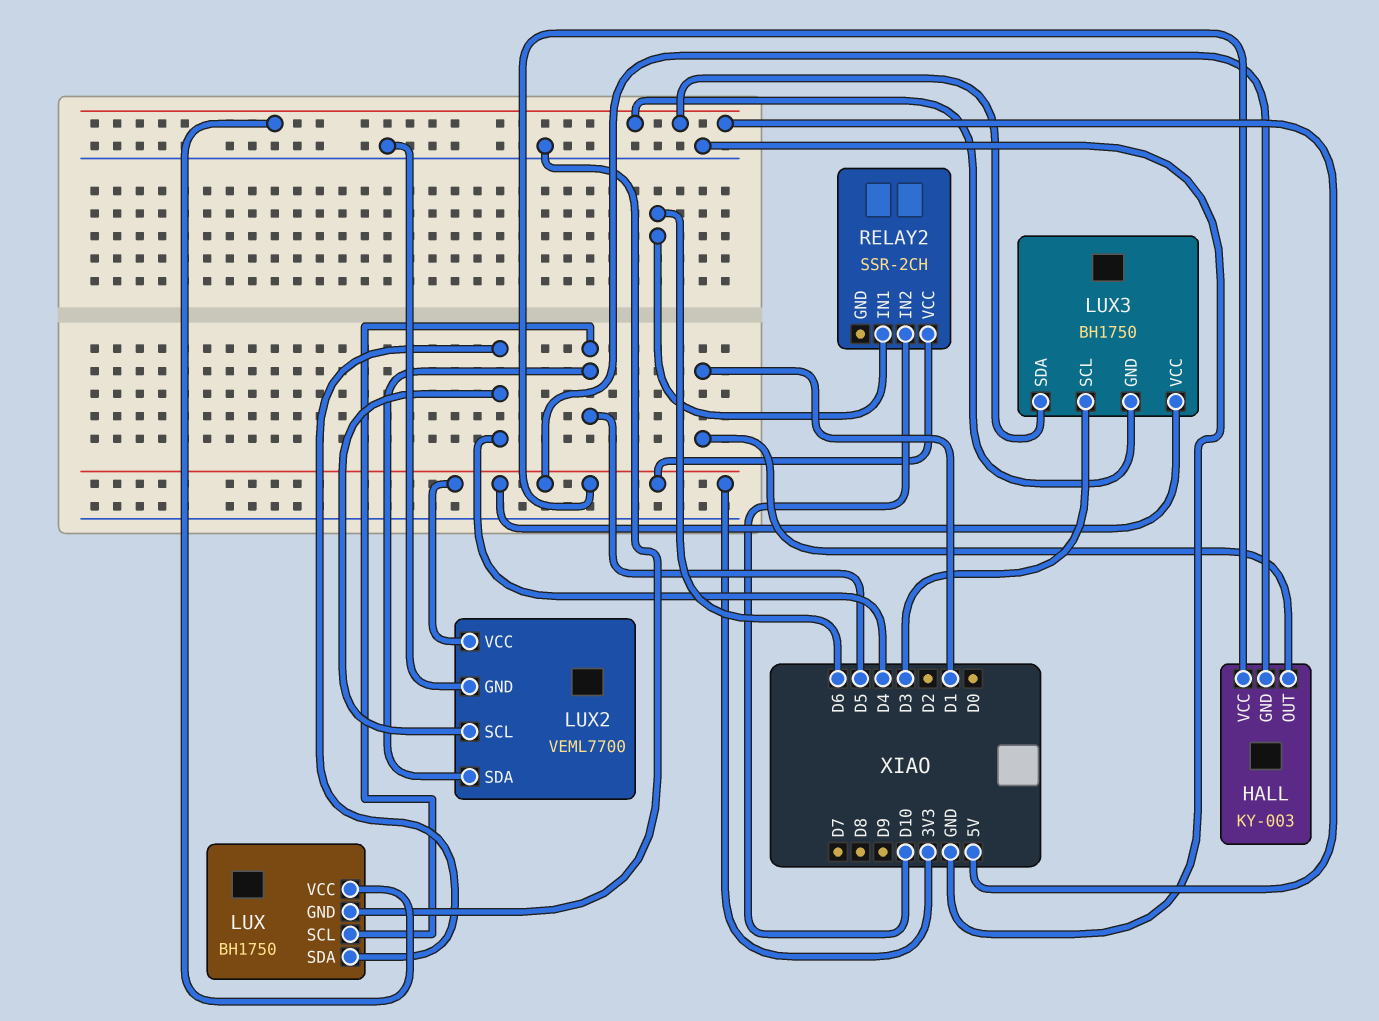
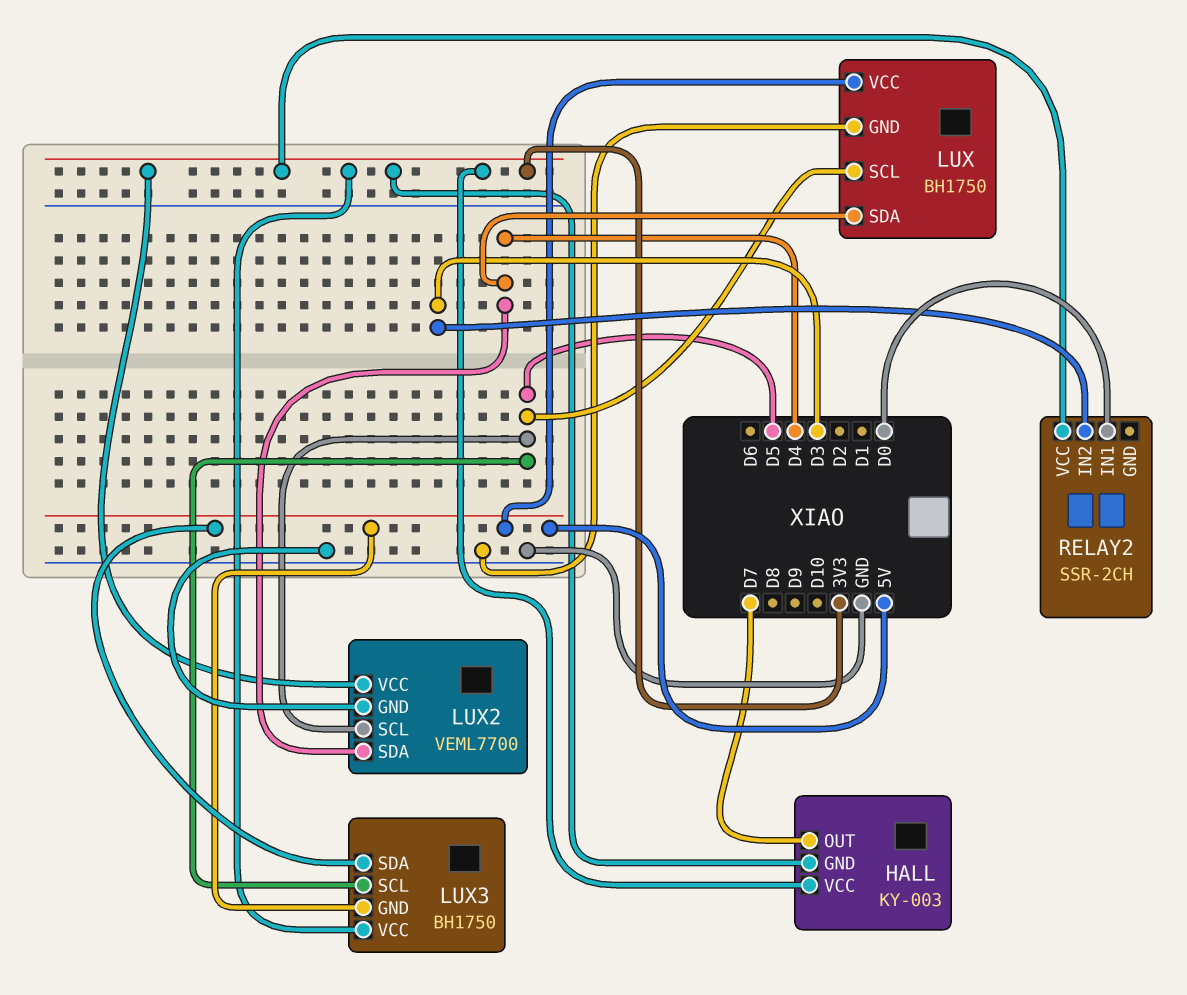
HALL pin OUT: D1 -> D7
LUX2 pin SCL: D4 -> D5
LUX2 pin SDA: D5 -> D4
LUX3 pin SCL: D3 -> D5
RELAY2 pin IN1: D6 -> D0
RELAY2 pin IN2: D10 -> D3

